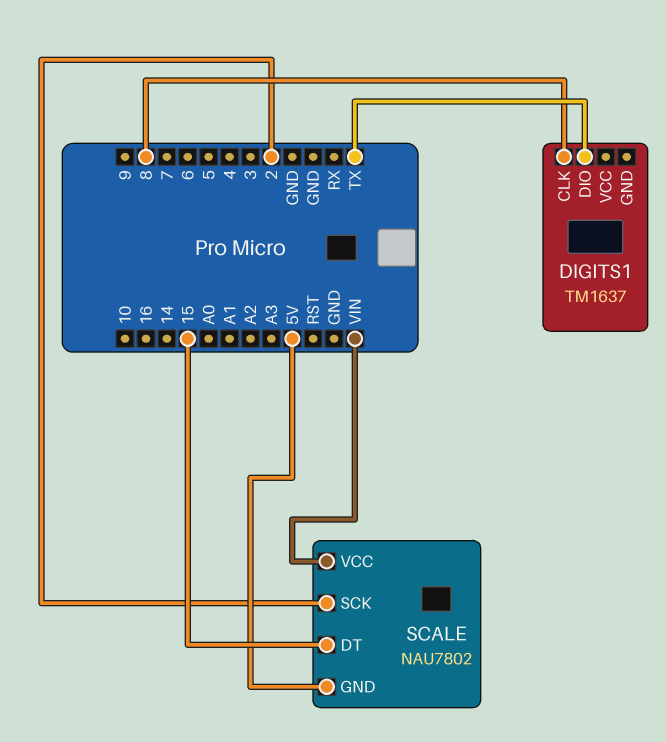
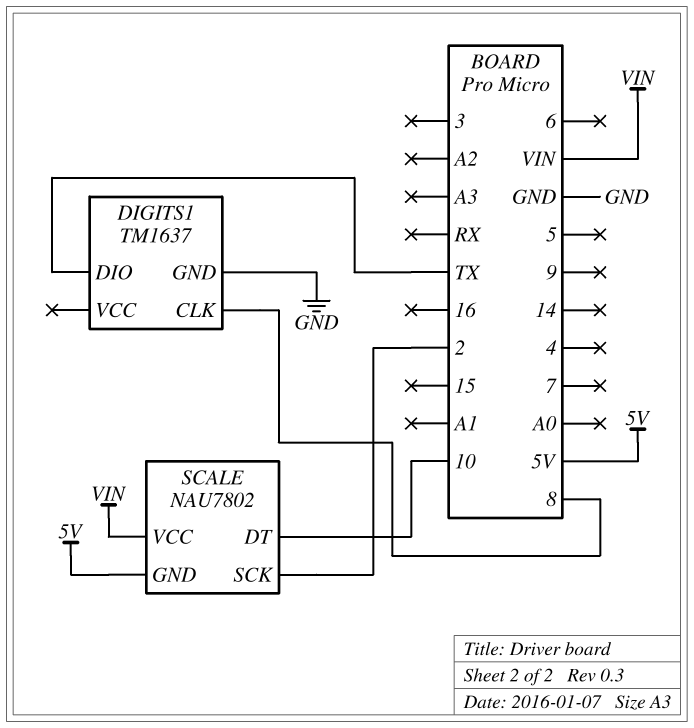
DIGITS1 pin GND: none -> GND
SCALE pin DT: 15 -> 10

